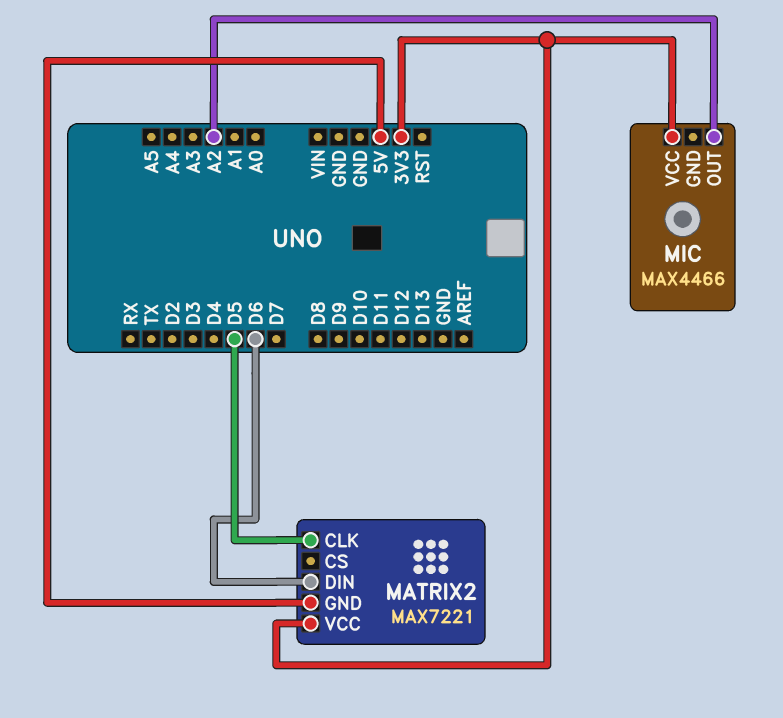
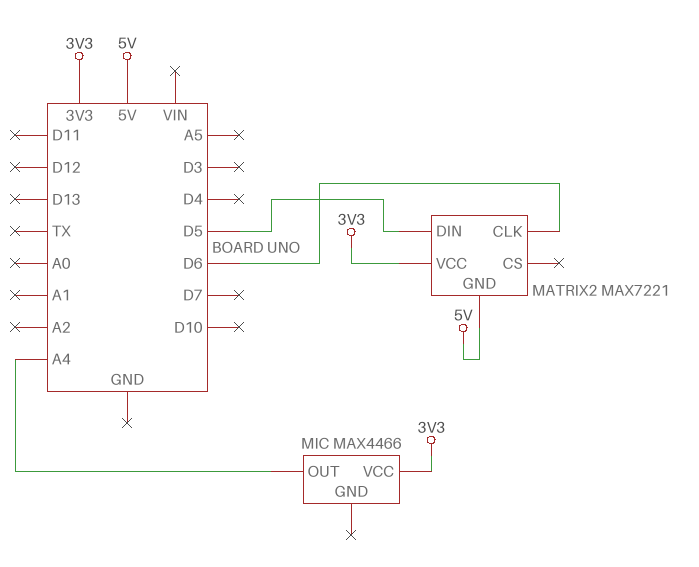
MATRIX2 pin CLK: D5 -> D6
MATRIX2 pin DIN: D6 -> D5
MIC pin OUT: A2 -> A4

